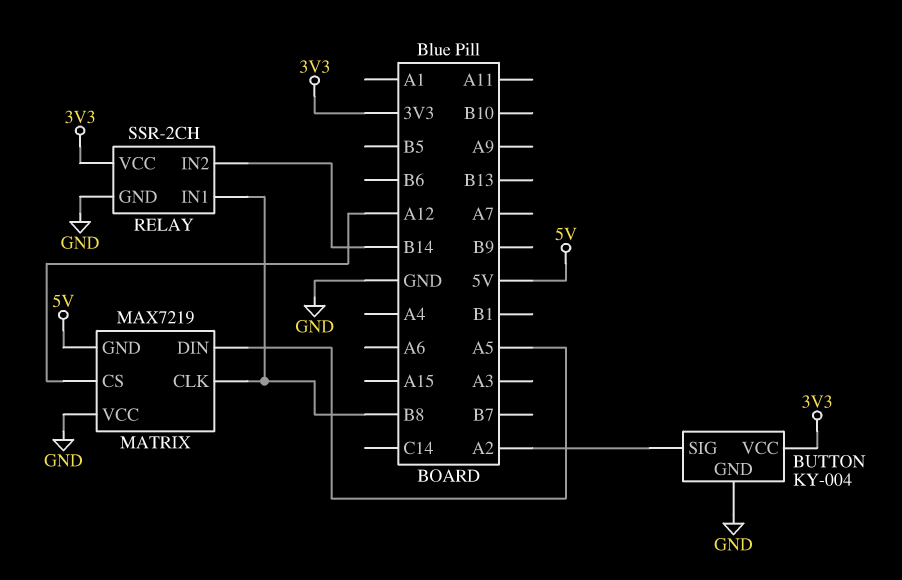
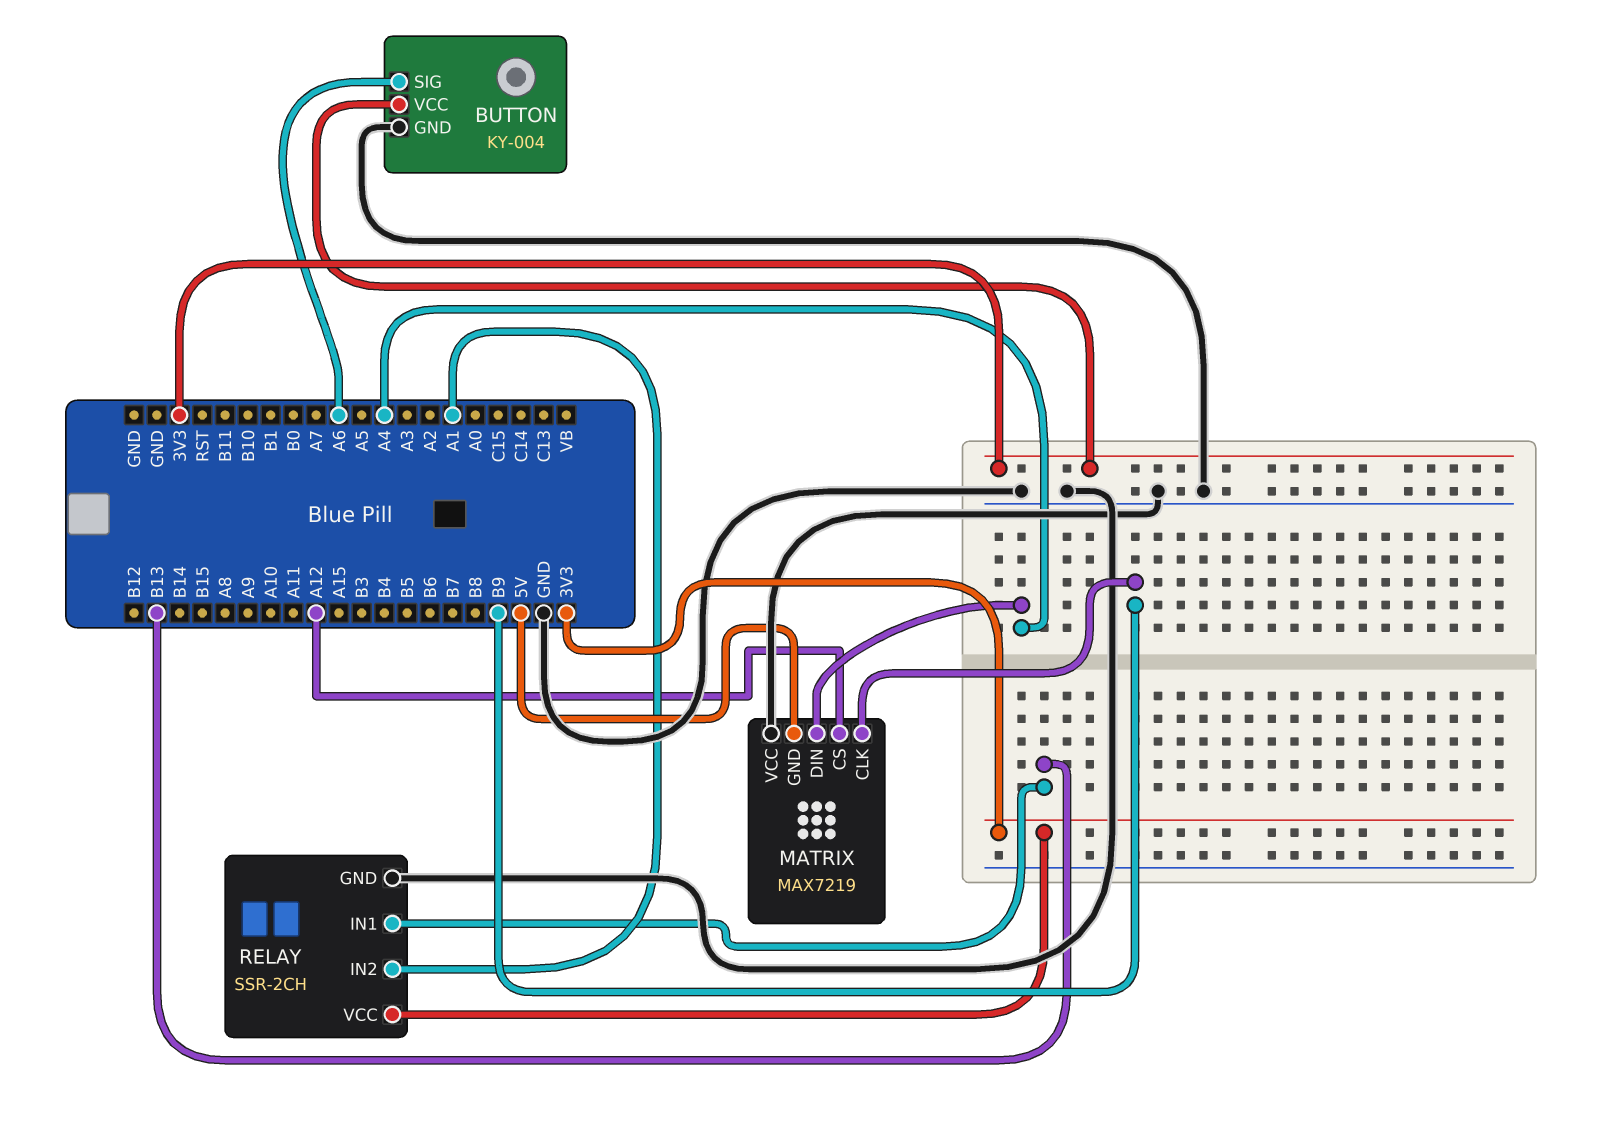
BUTTON pin SIG: A2 -> A6
MATRIX pin CLK: B8 -> B9
MATRIX pin DIN: A5 -> A4
RELAY pin IN1: B8 -> B13
RELAY pin IN2: B14 -> A1

